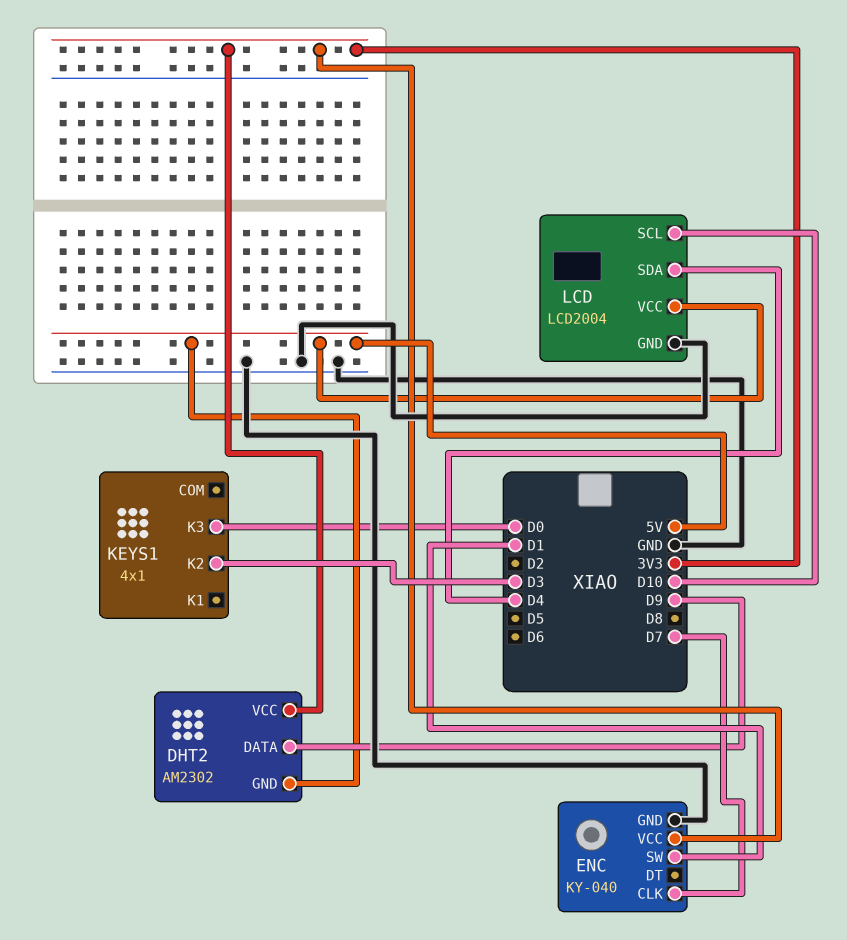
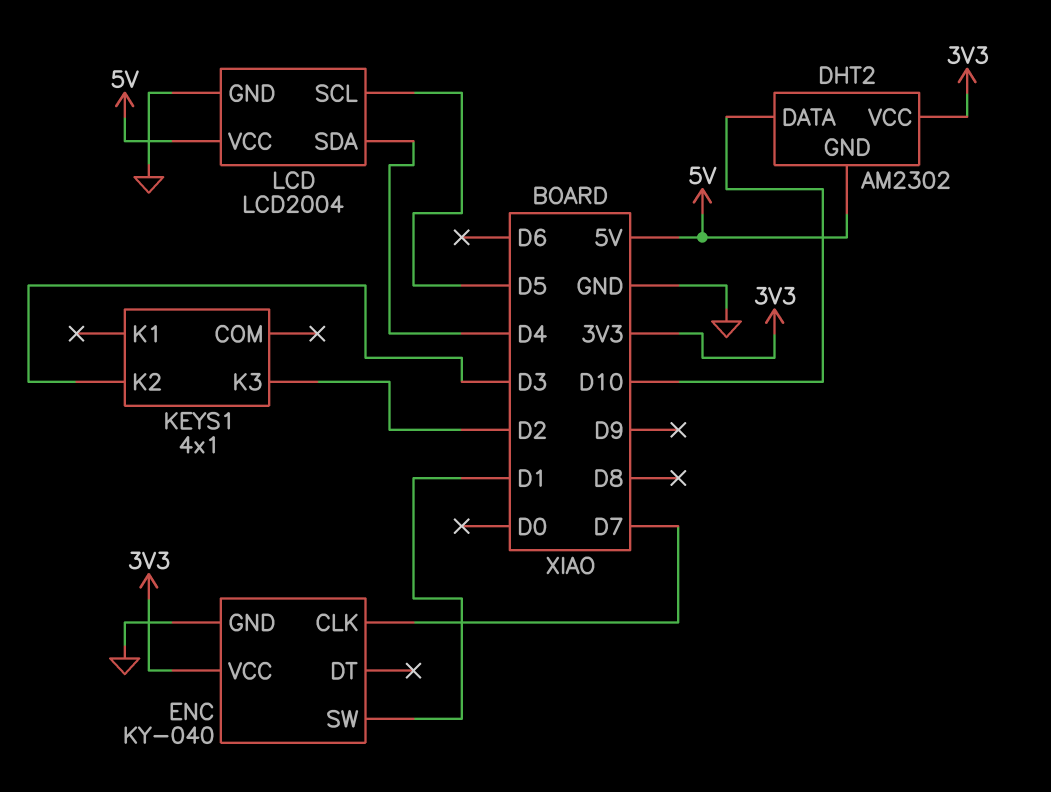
DHT2 pin DATA: D9 -> D10
KEYS1 pin K3: D0 -> D2
LCD pin SCL: D10 -> D5

